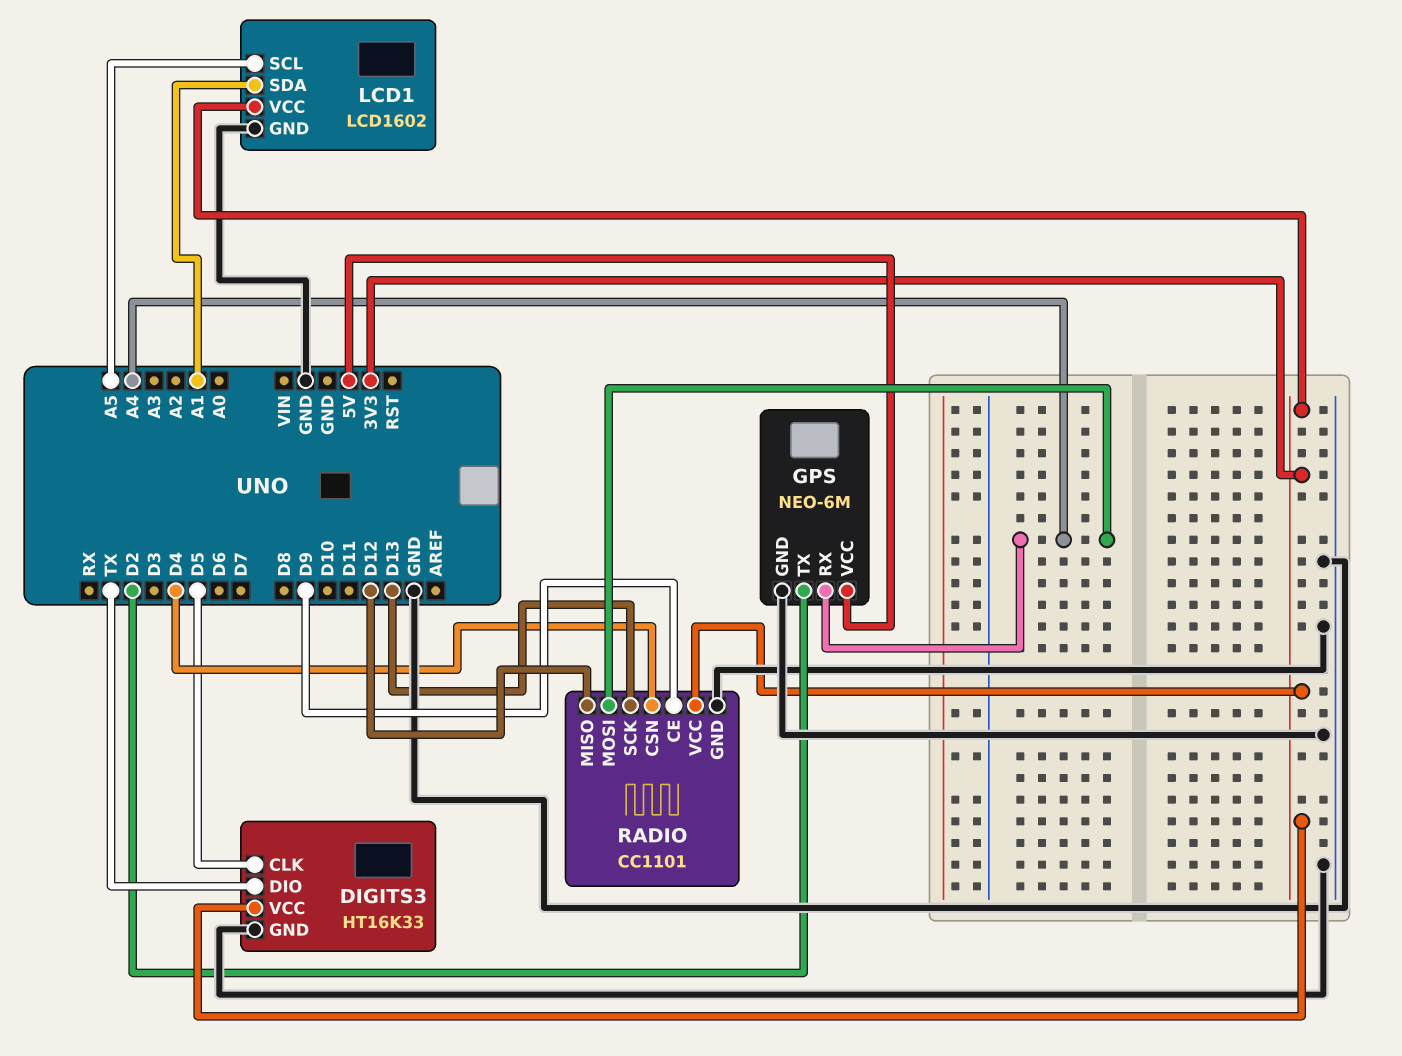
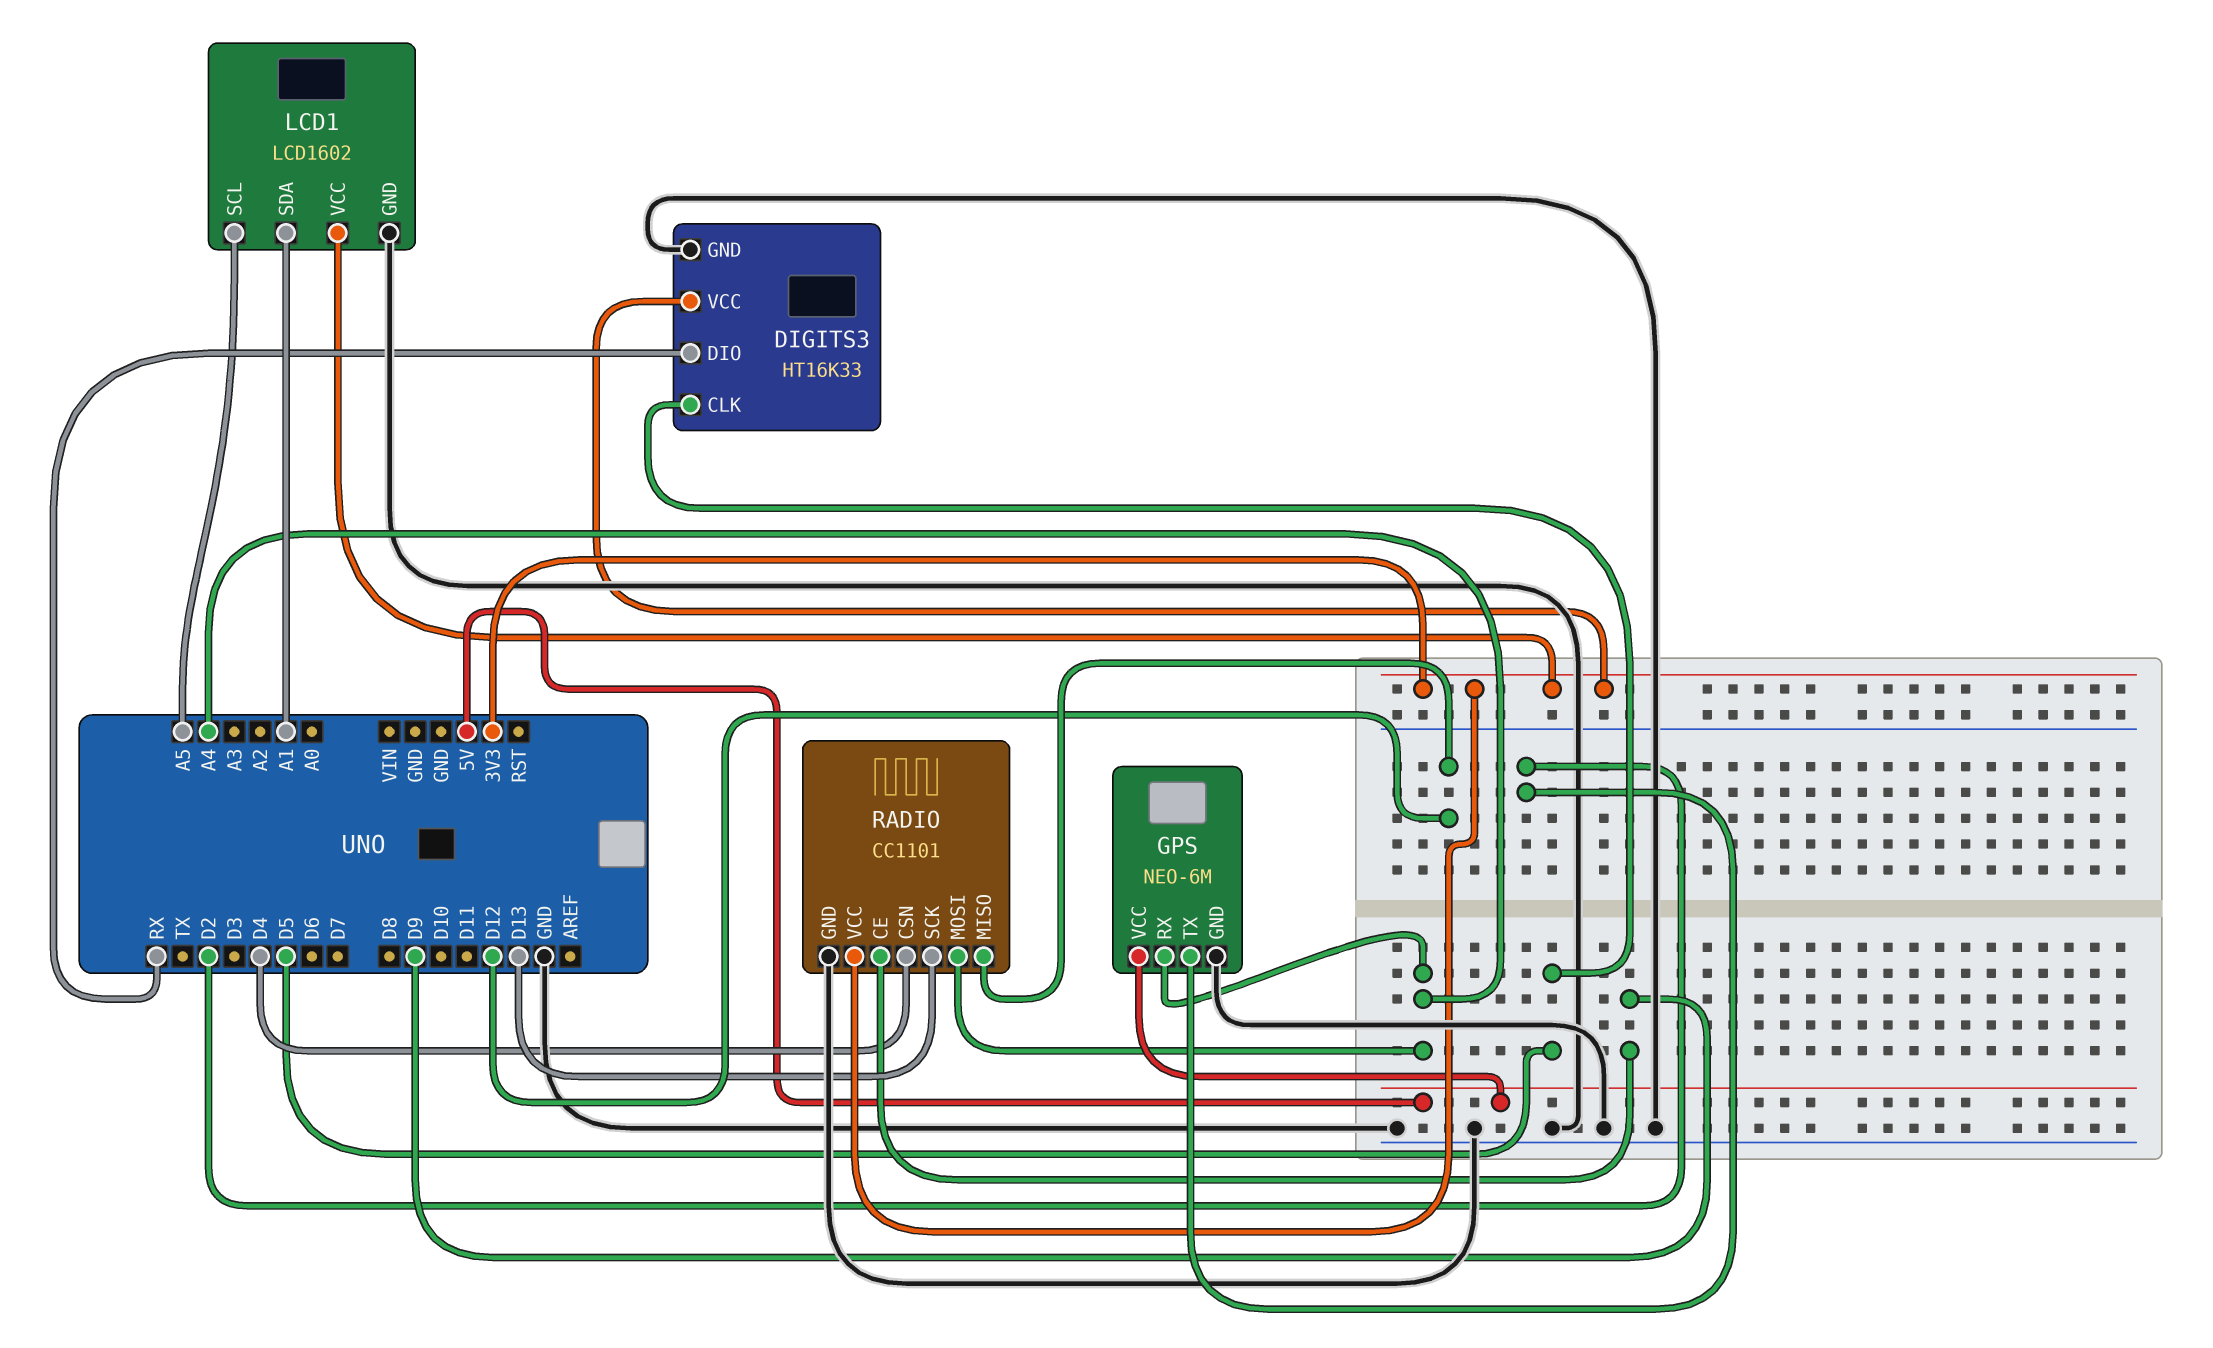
DIGITS3 pin DIO: TX -> RX

